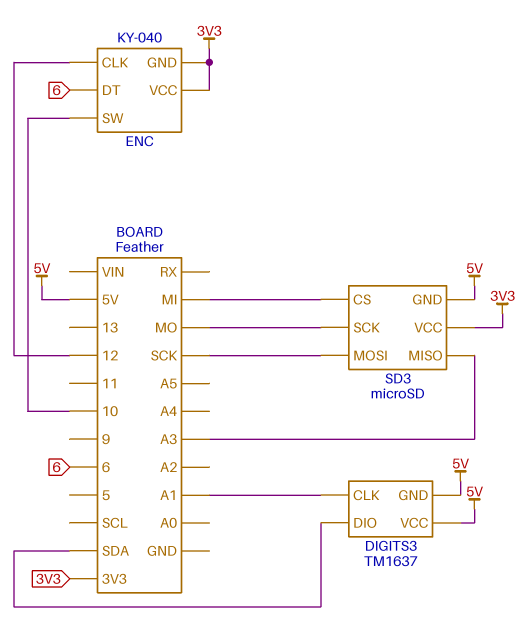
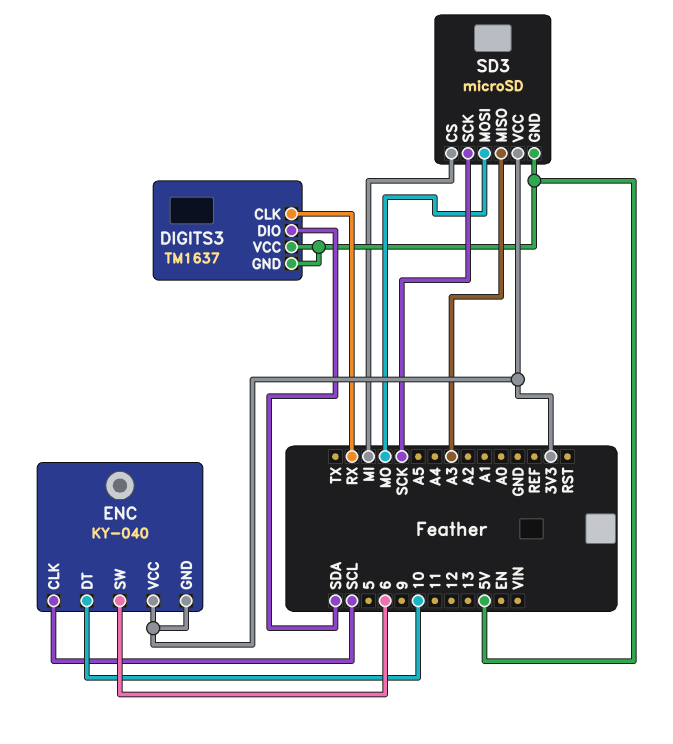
DIGITS3 pin CLK: A1 -> RX
ENC pin CLK: 12 -> SCL
ENC pin DT: 6 -> 10
ENC pin SW: 10 -> 6
SD3 pin MOSI: SCK -> MO
SD3 pin SCK: MO -> SCK

